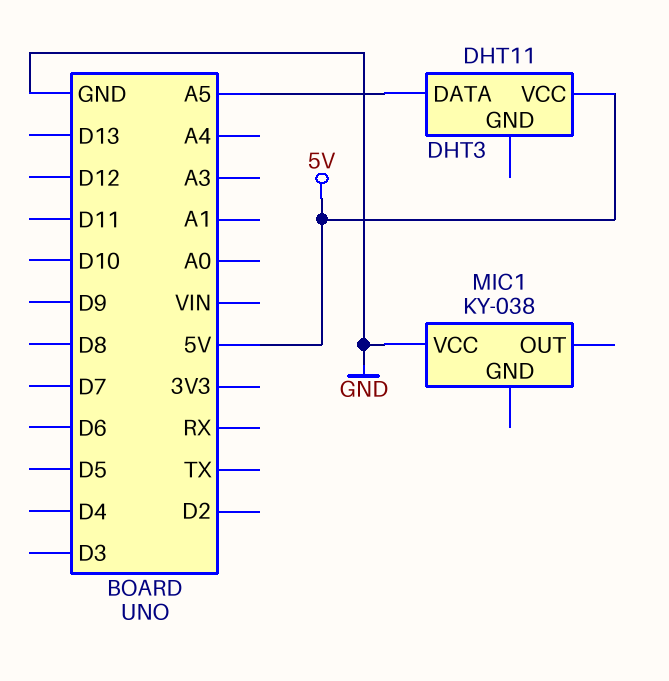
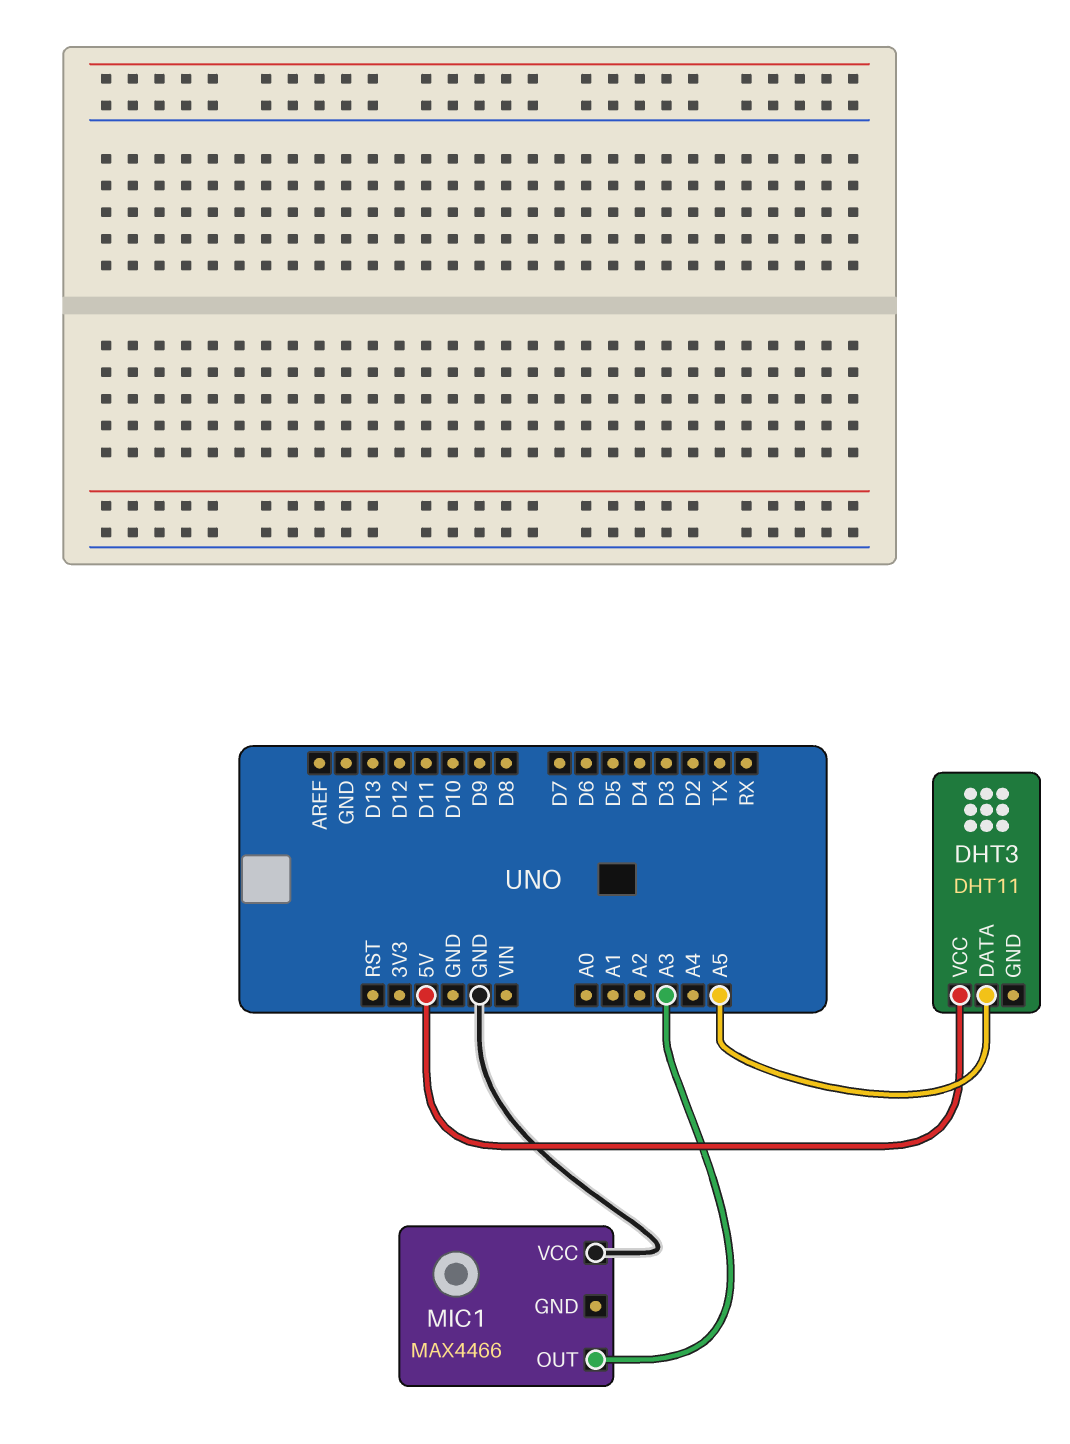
MIC1: KY-038 -> MAX4466
MIC1 pin OUT: none -> A3

